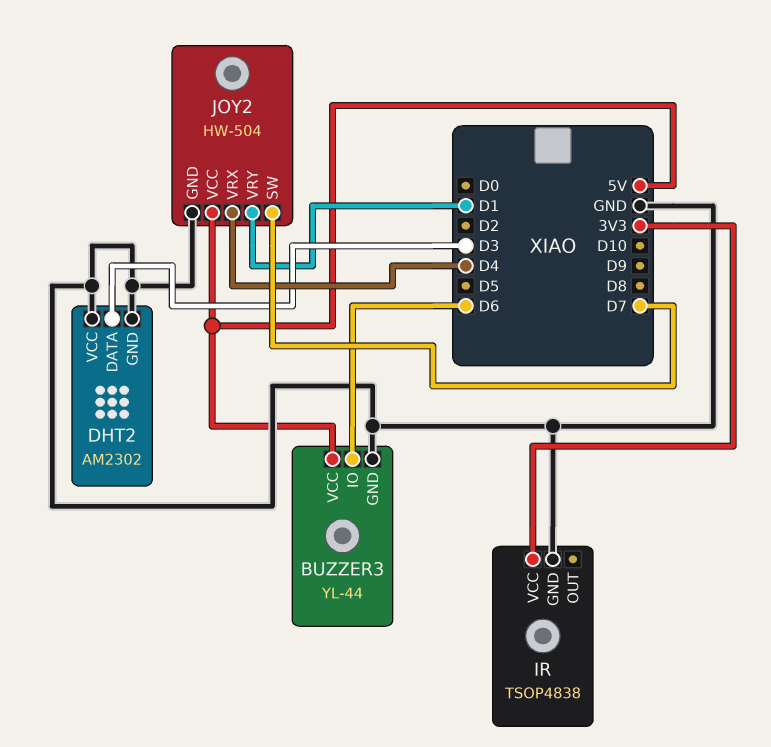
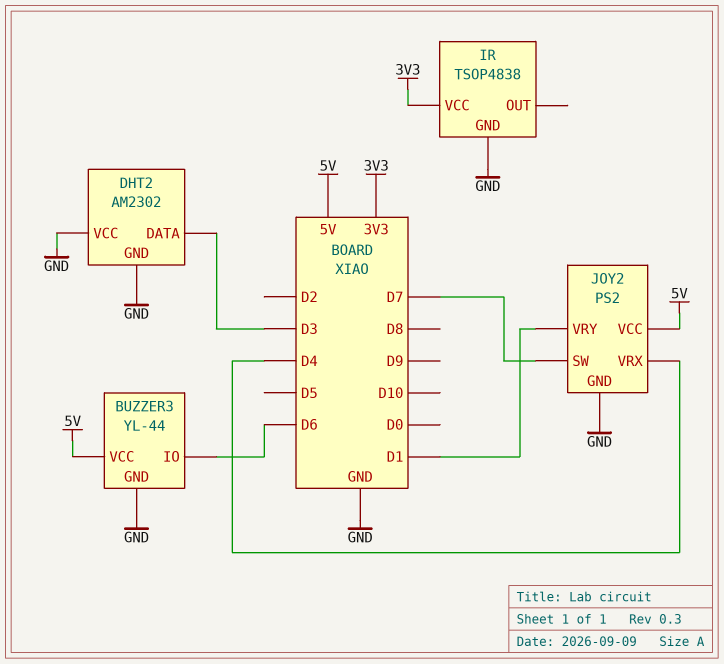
JOY2: HW-504 -> PS2

